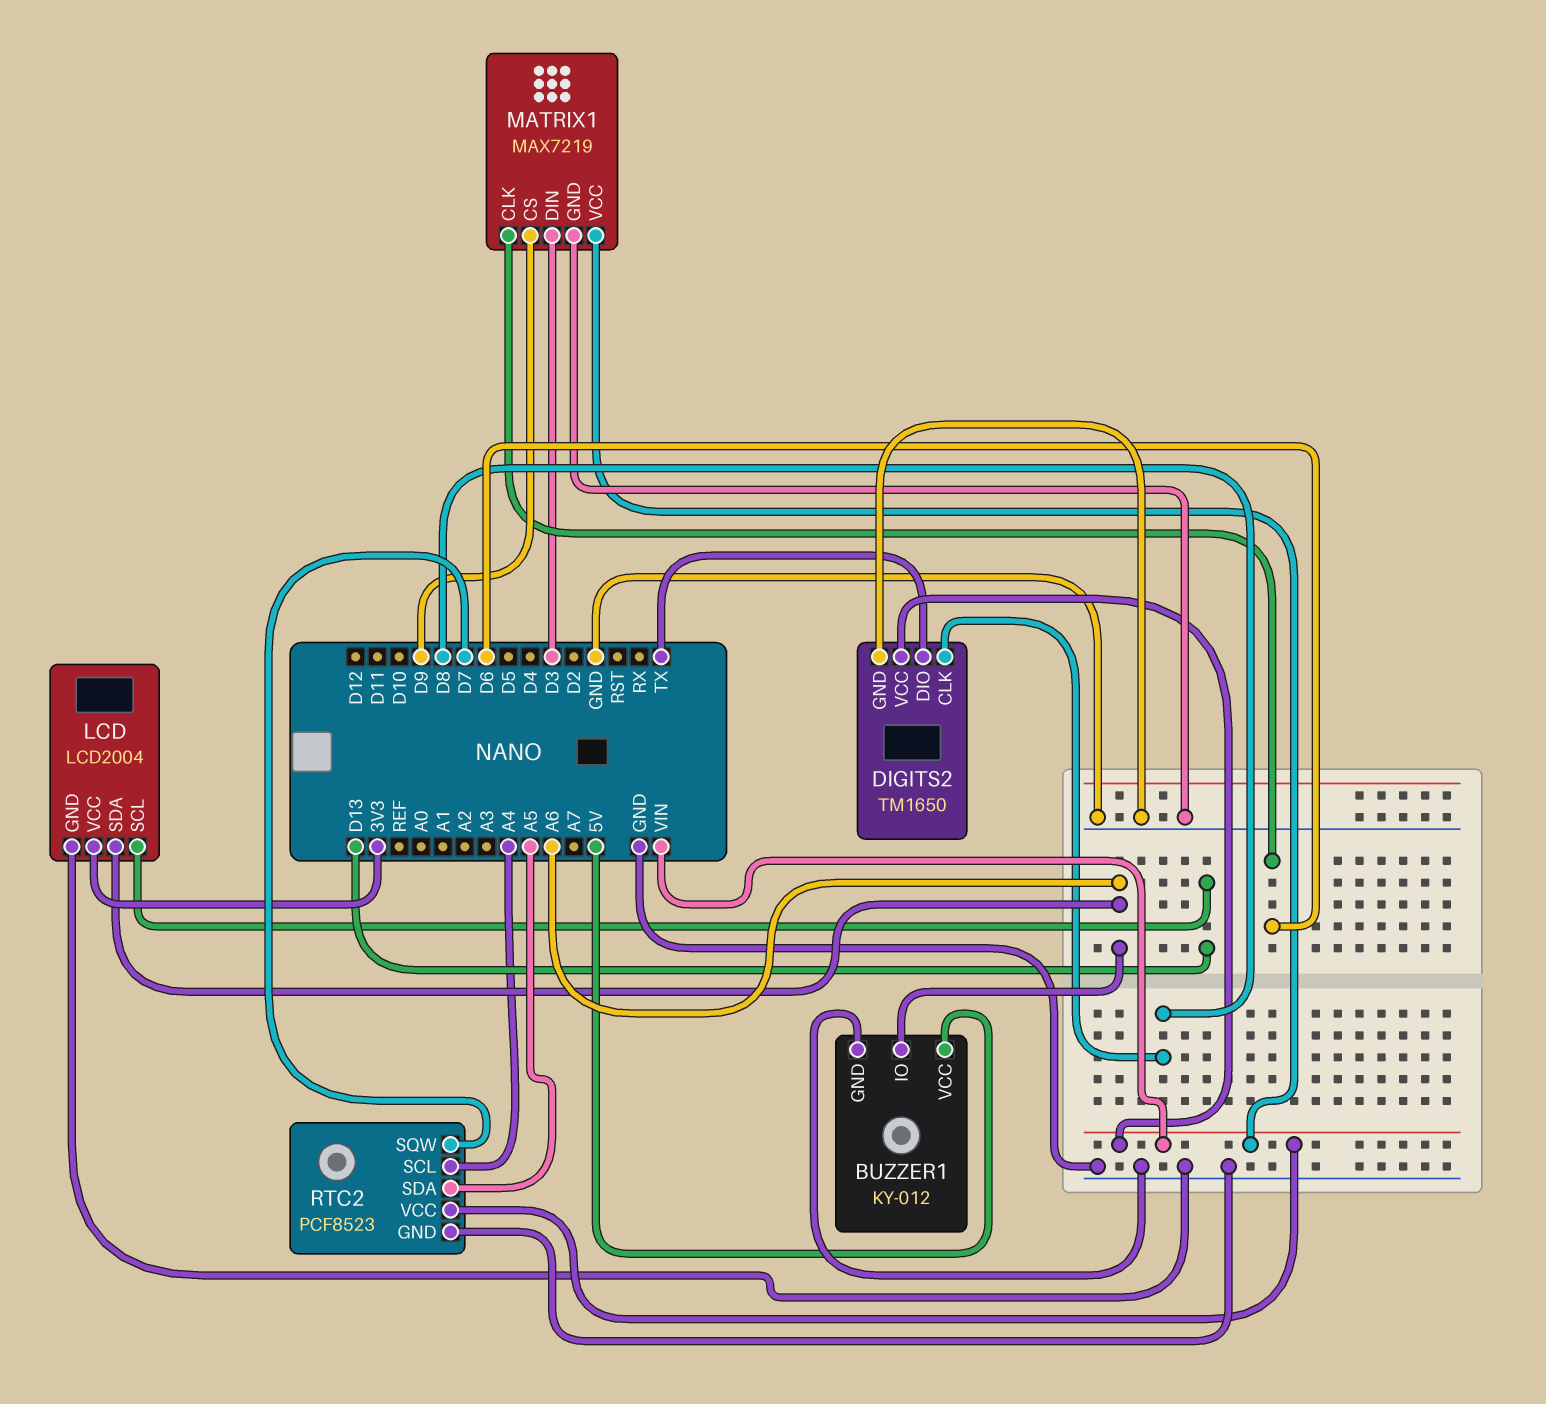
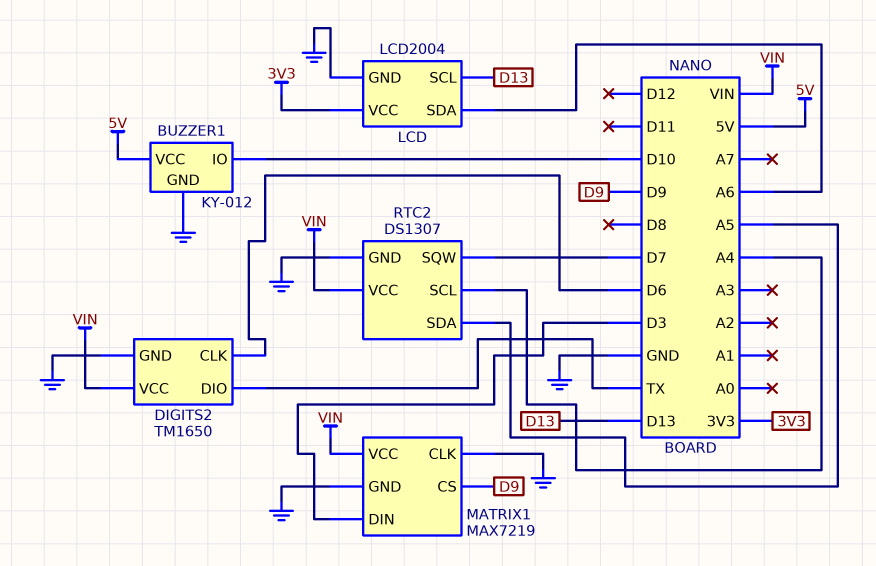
BUZZER1 pin IO: A6 -> D10
DIGITS2 pin CLK: D8 -> D6
MATRIX1 pin CLK: D6 -> GND
RTC2: PCF8523 -> DS1307

